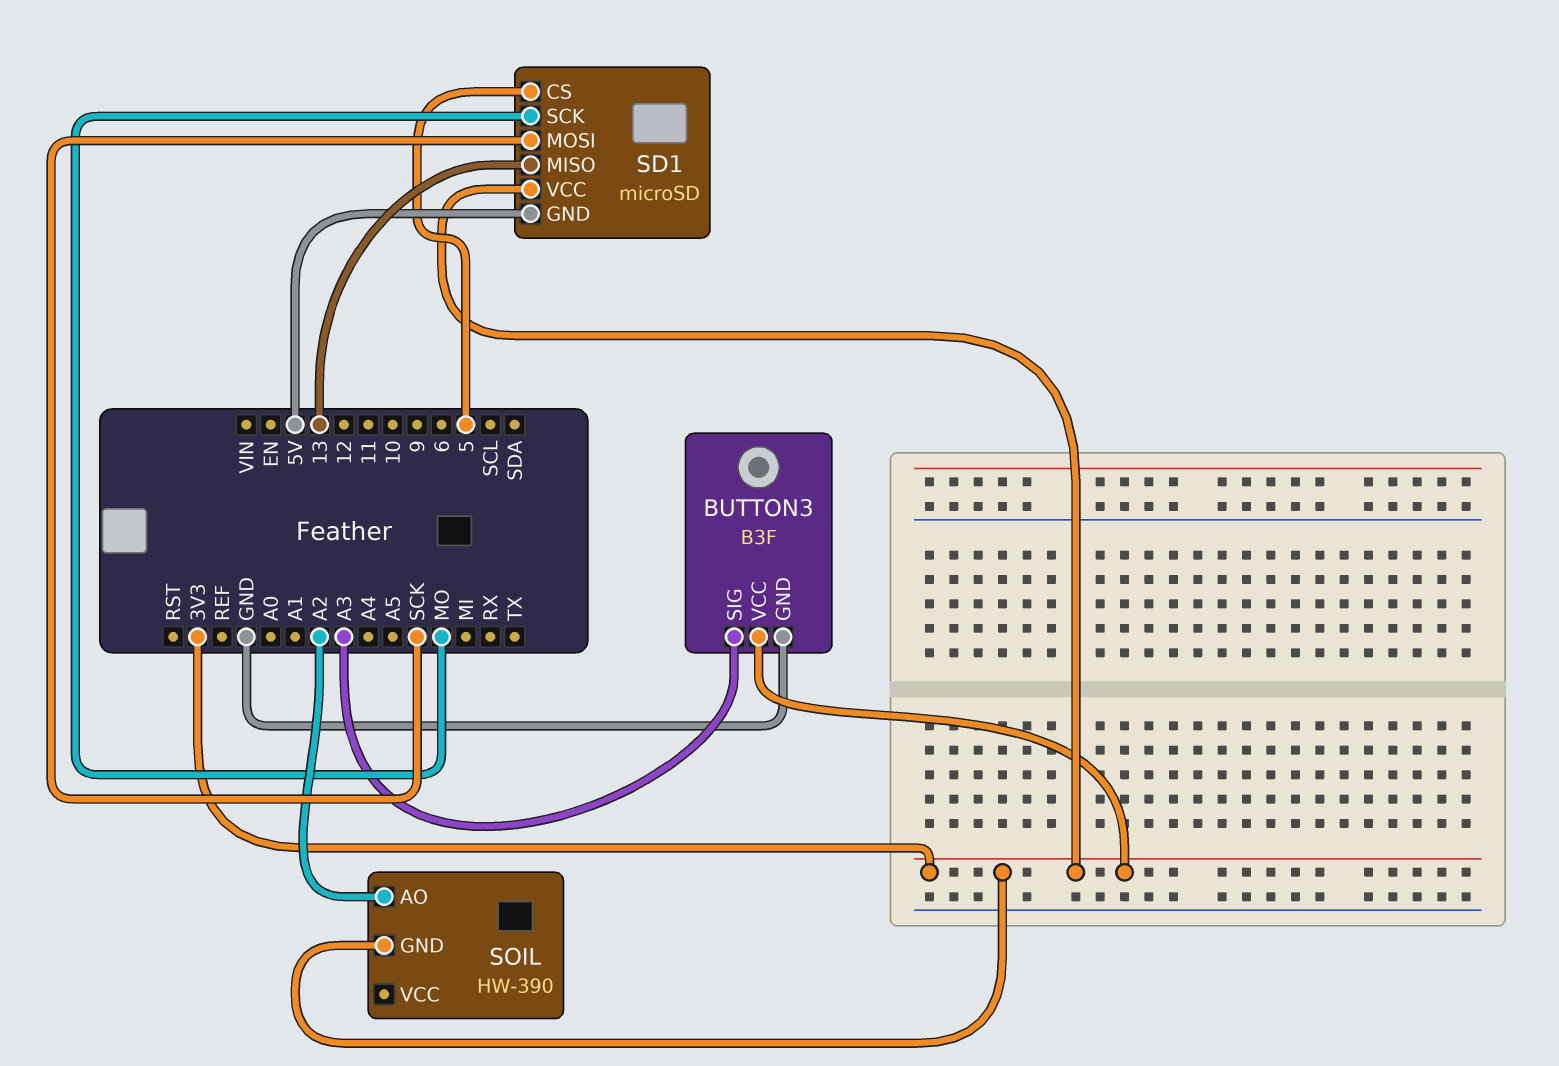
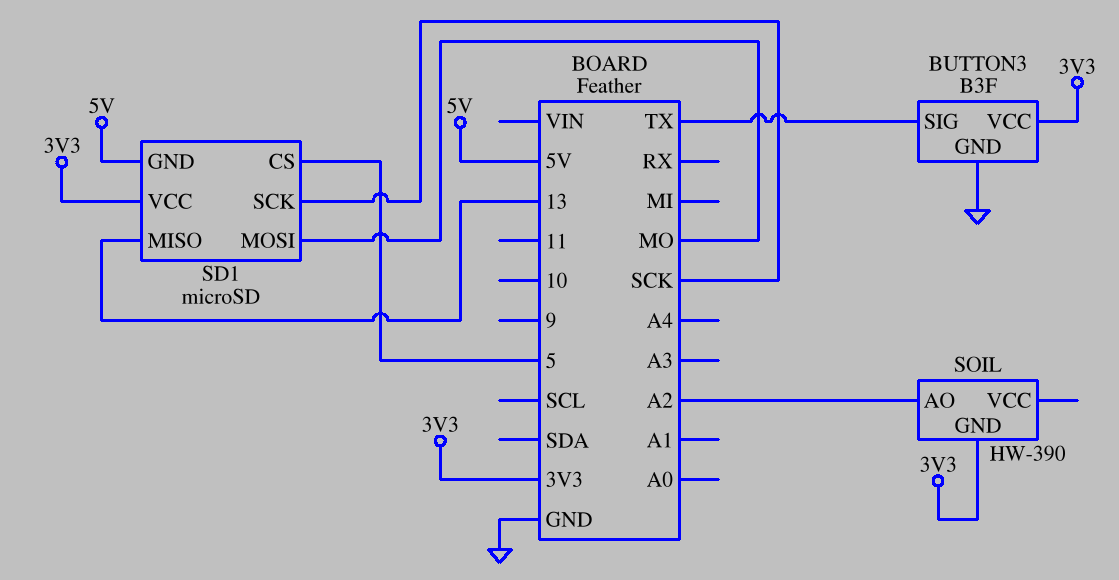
BUTTON3 pin SIG: A3 -> TX
SD1 pin MOSI: SCK -> MO
SD1 pin SCK: MO -> SCK

